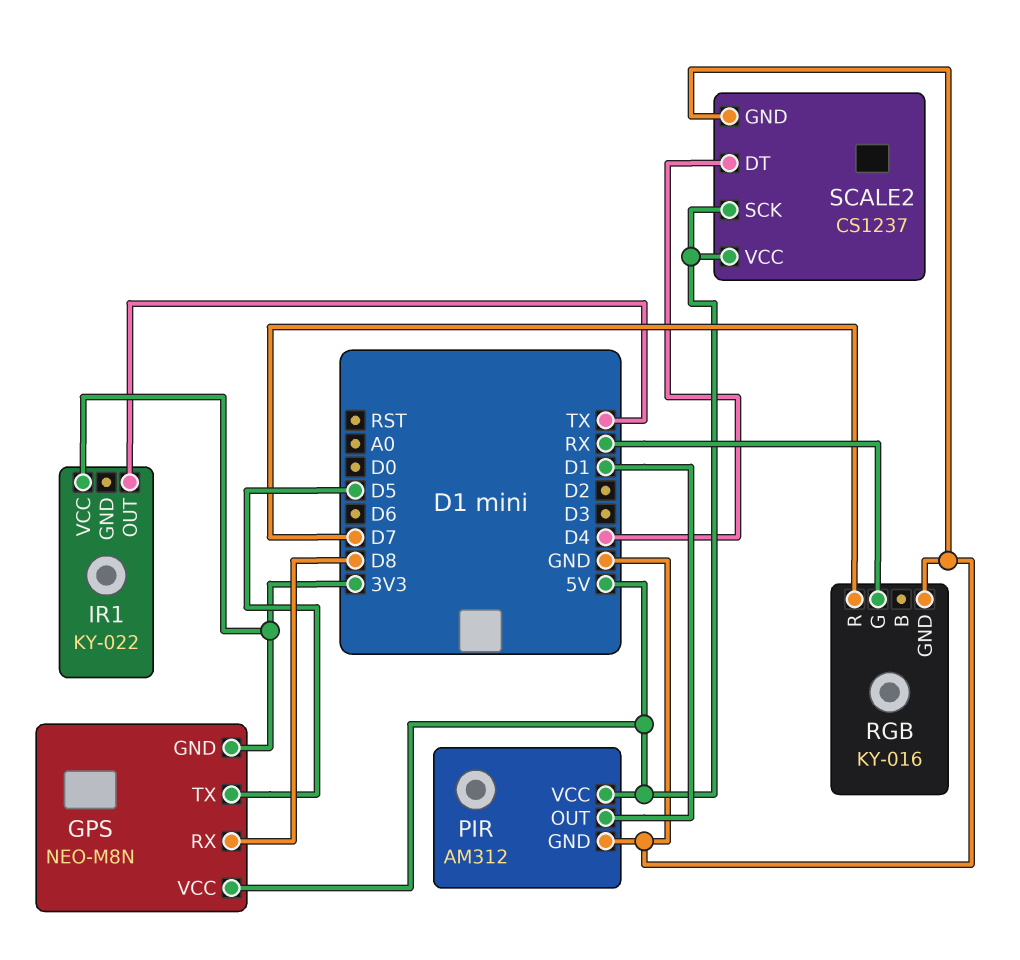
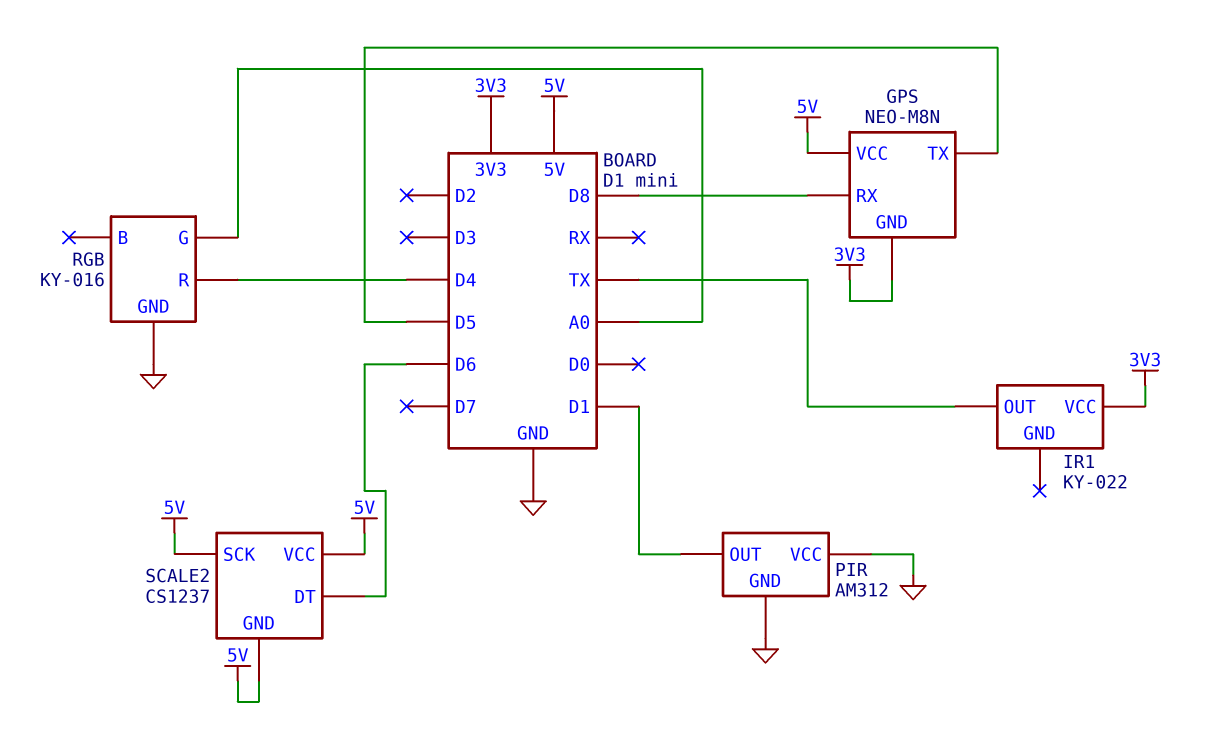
PIR pin VCC: 5V -> GND
RGB pin G: RX -> A0
RGB pin R: D7 -> D4
SCALE2 pin DT: D4 -> D6
SCALE2 pin GND: GND -> 5V

